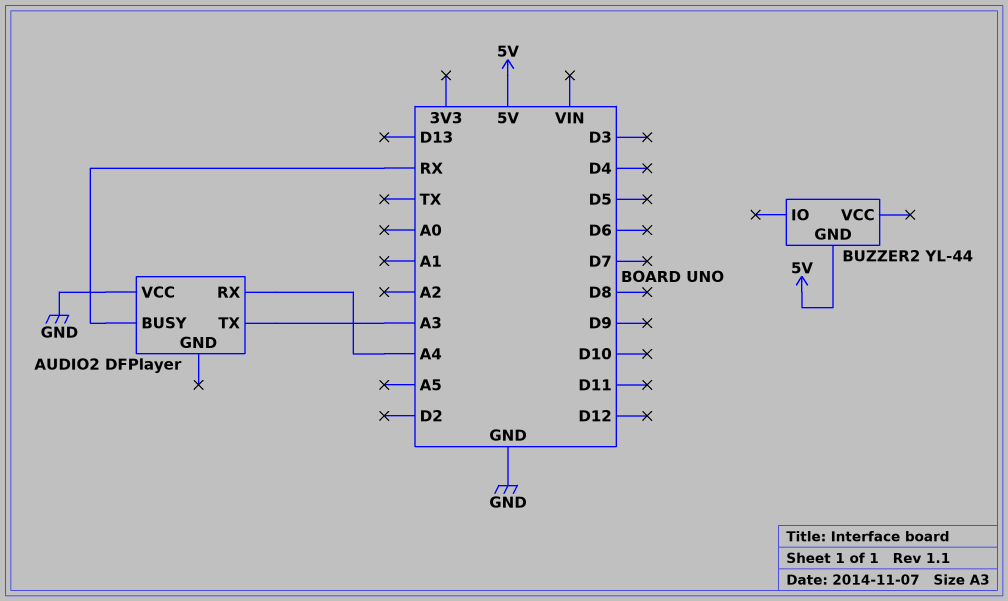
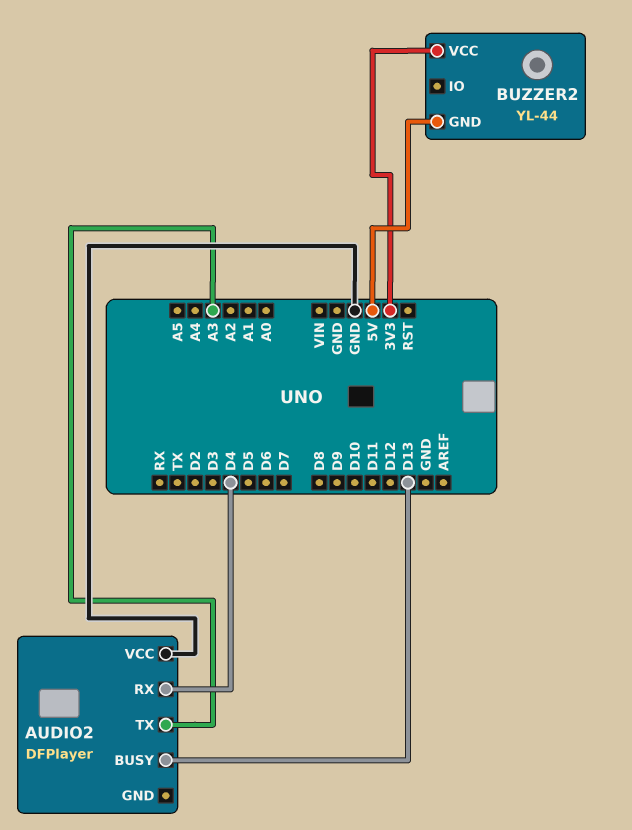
AUDIO2 pin BUSY: RX -> D13
AUDIO2 pin RX: A4 -> D4
BUZZER2 pin VCC: none -> 3V3

